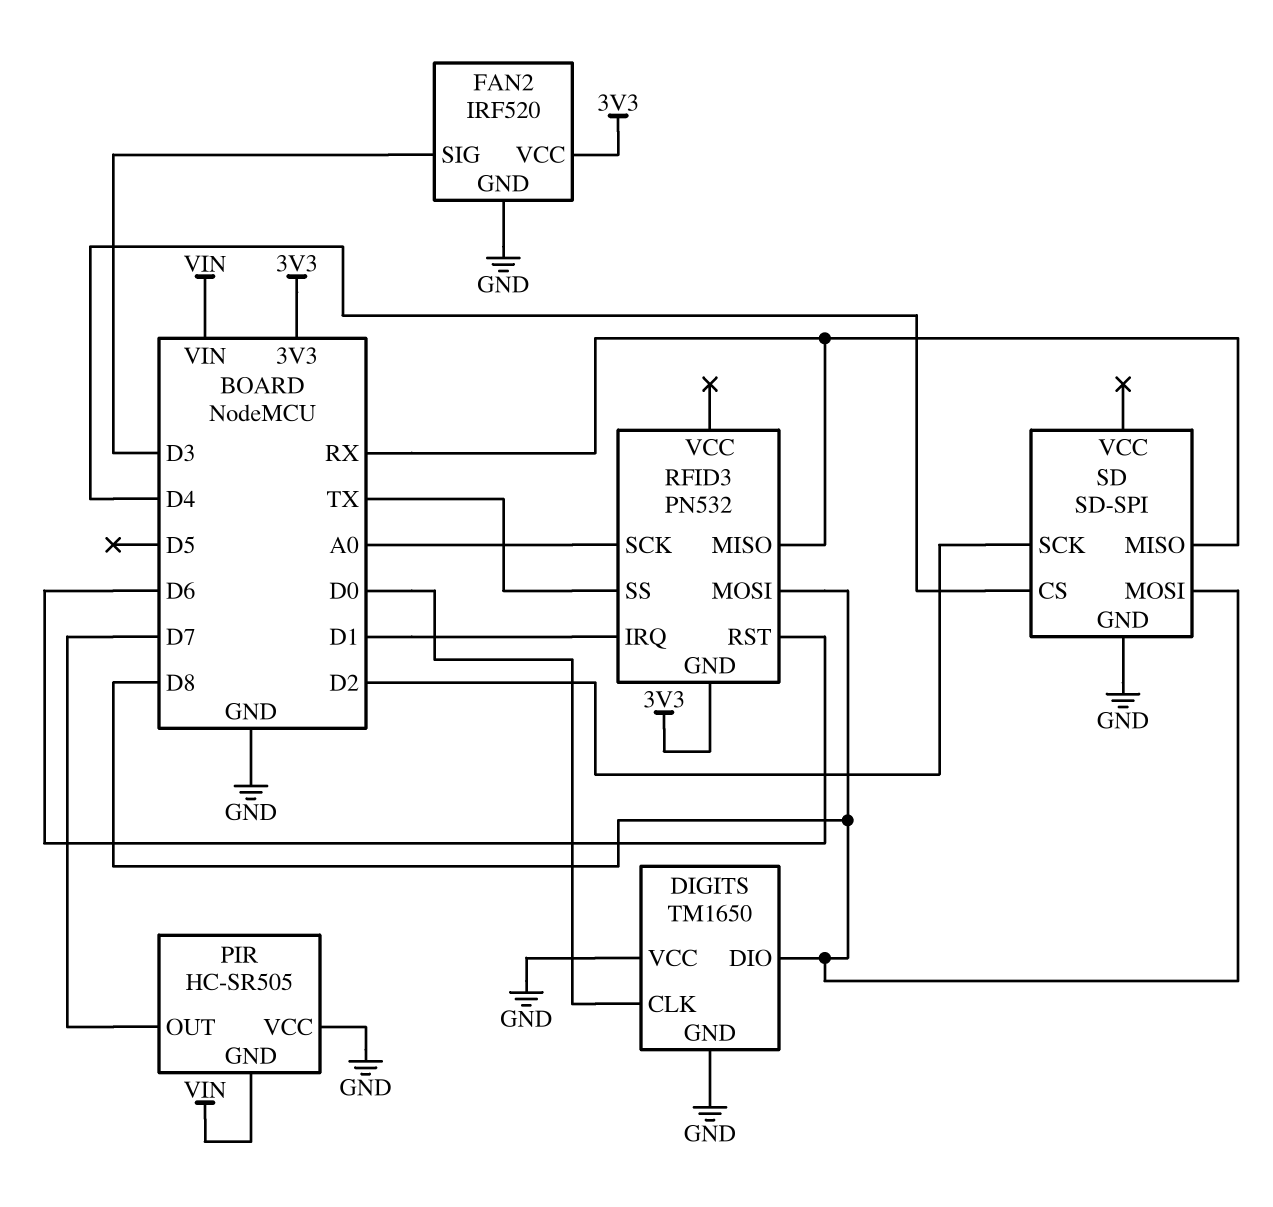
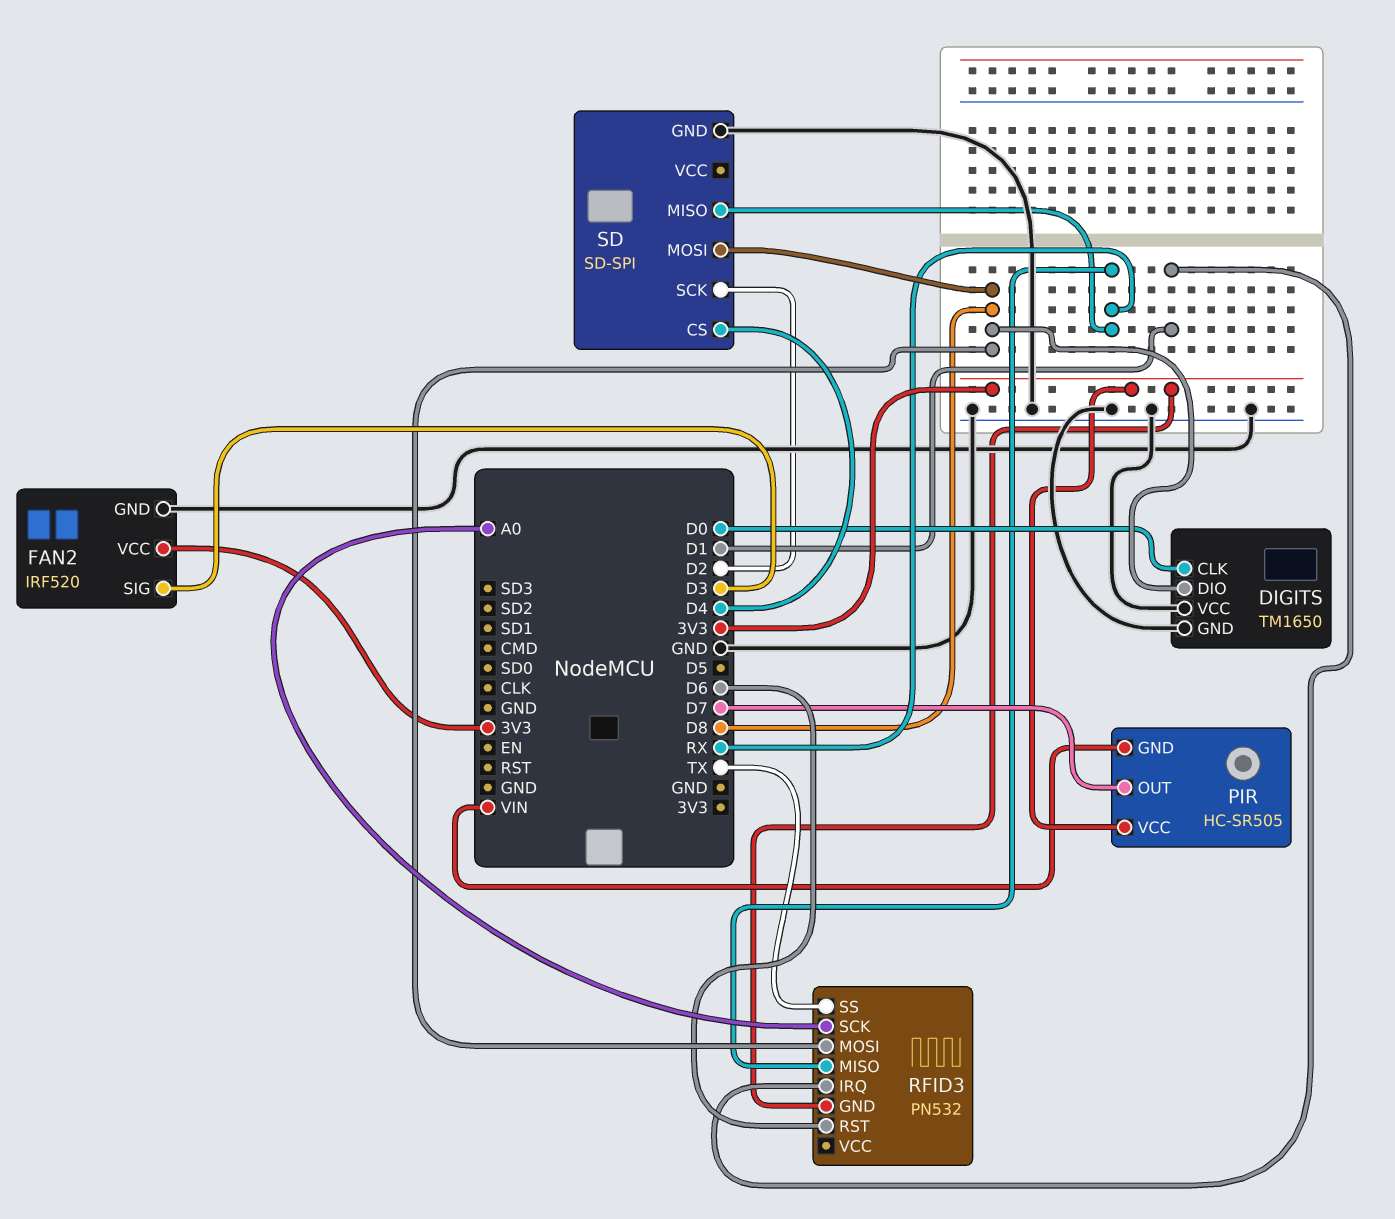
PIR pin VCC: GND -> 3V3

